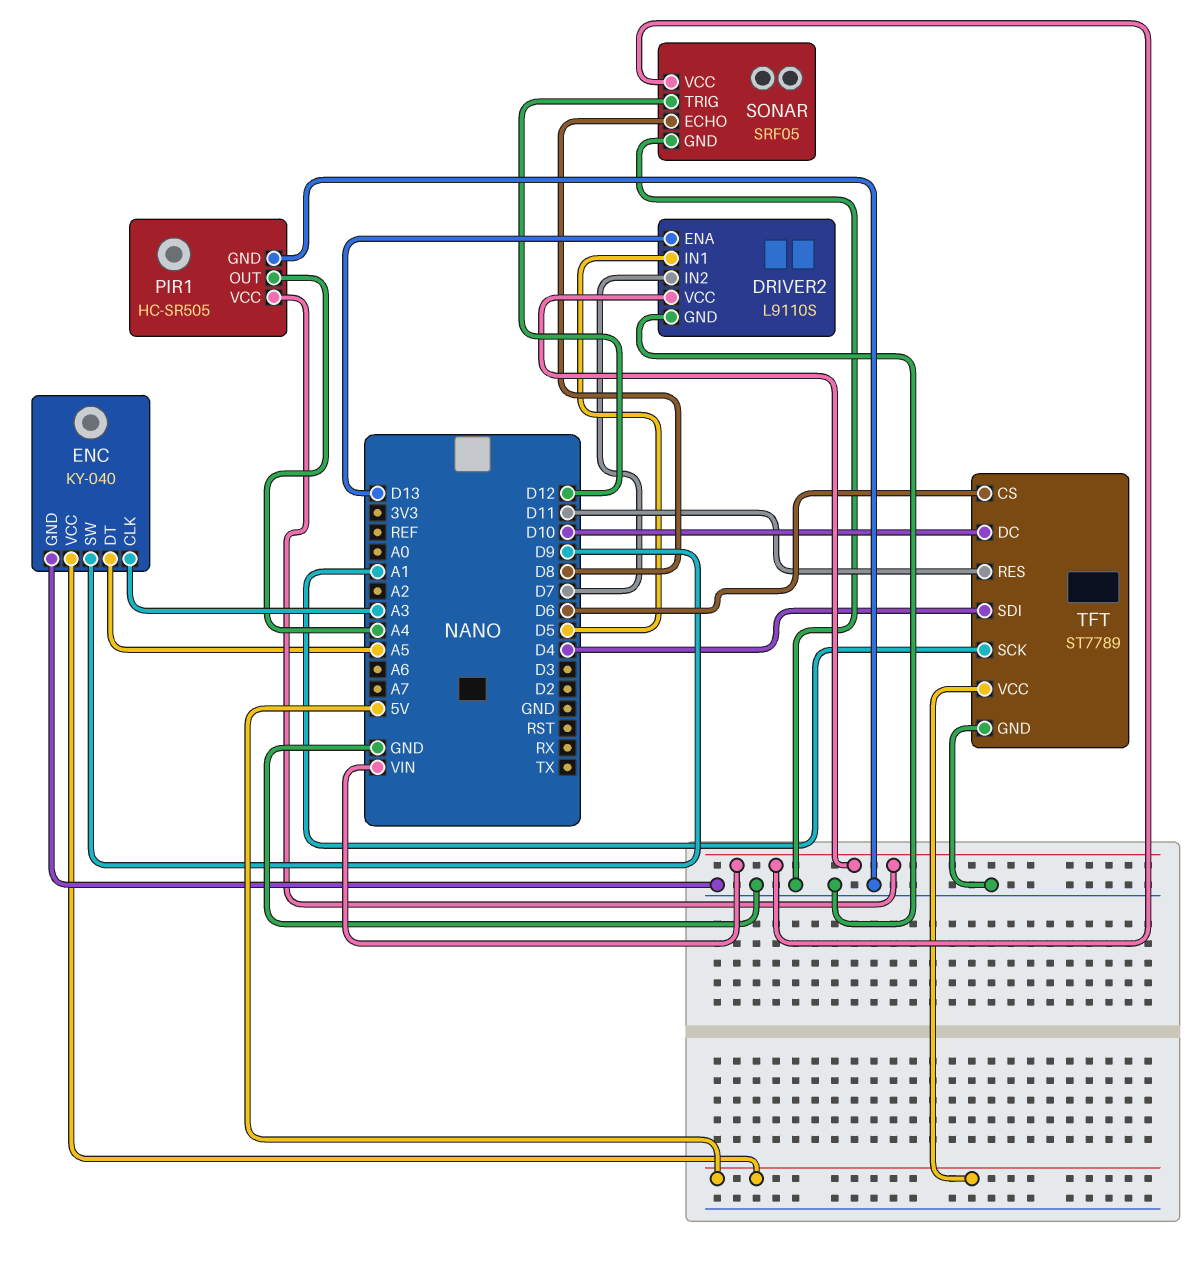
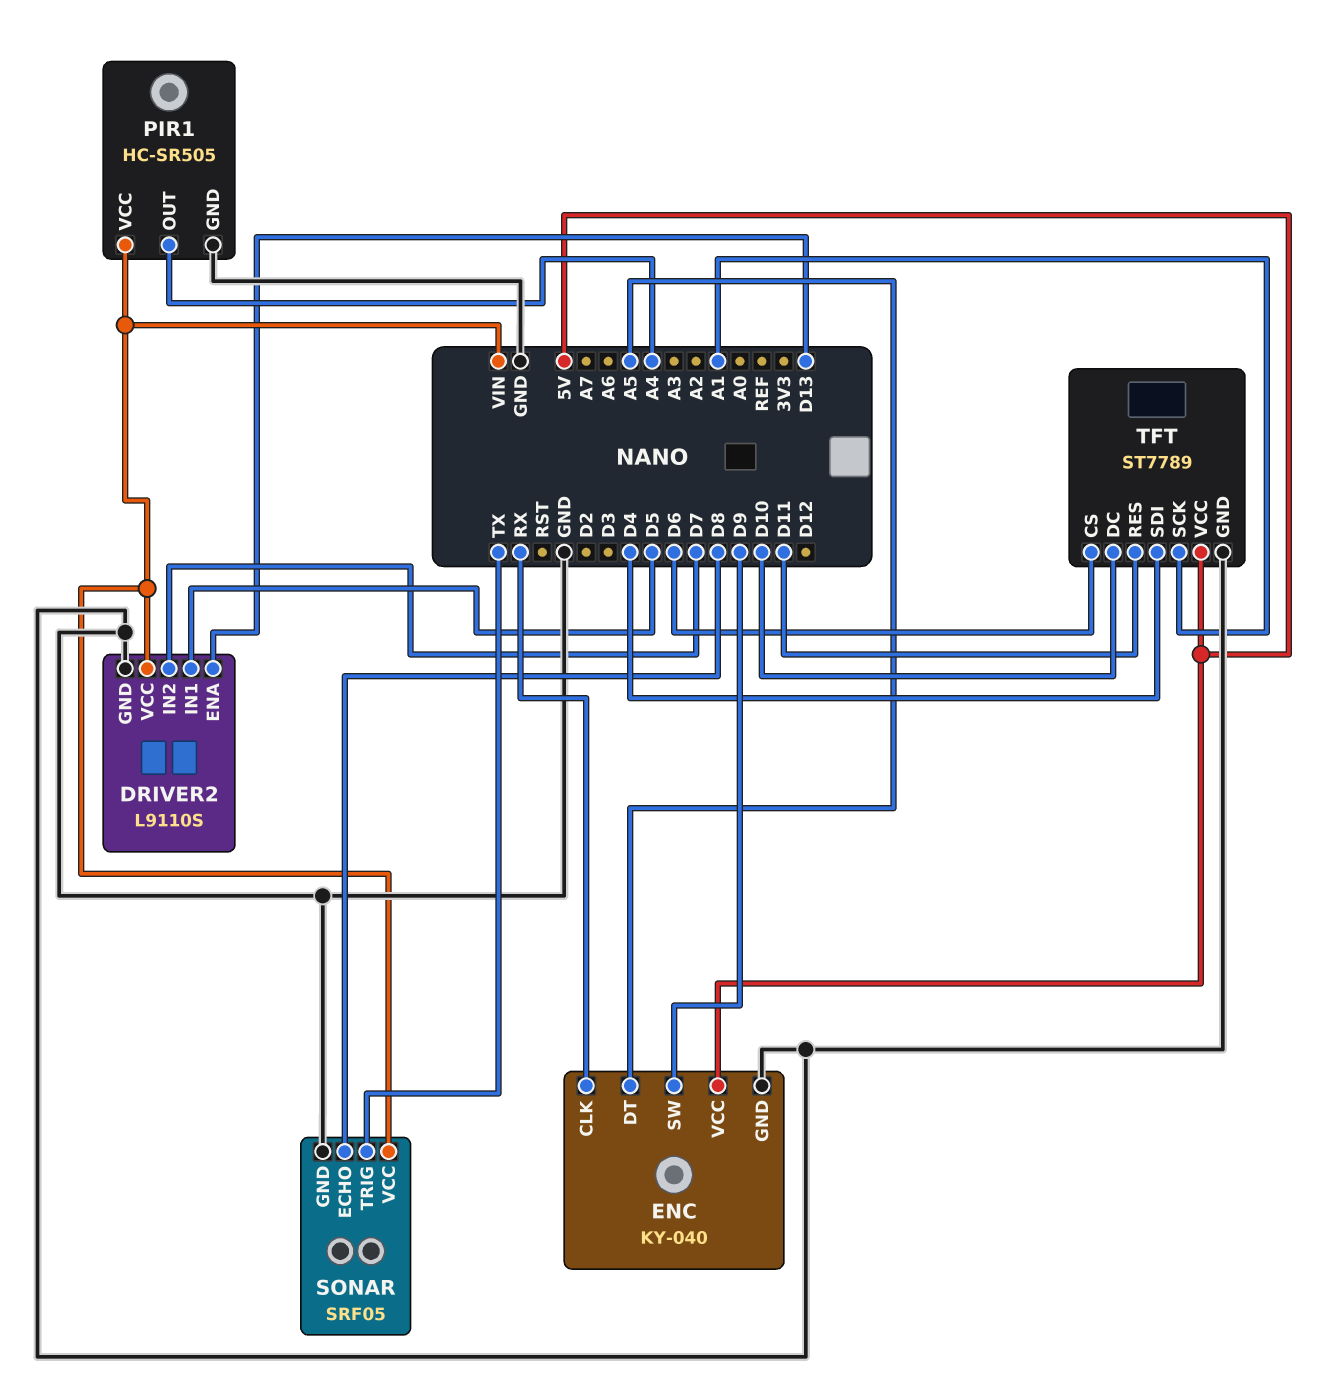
ENC pin CLK: A3 -> RX
SONAR pin TRIG: D12 -> TX

